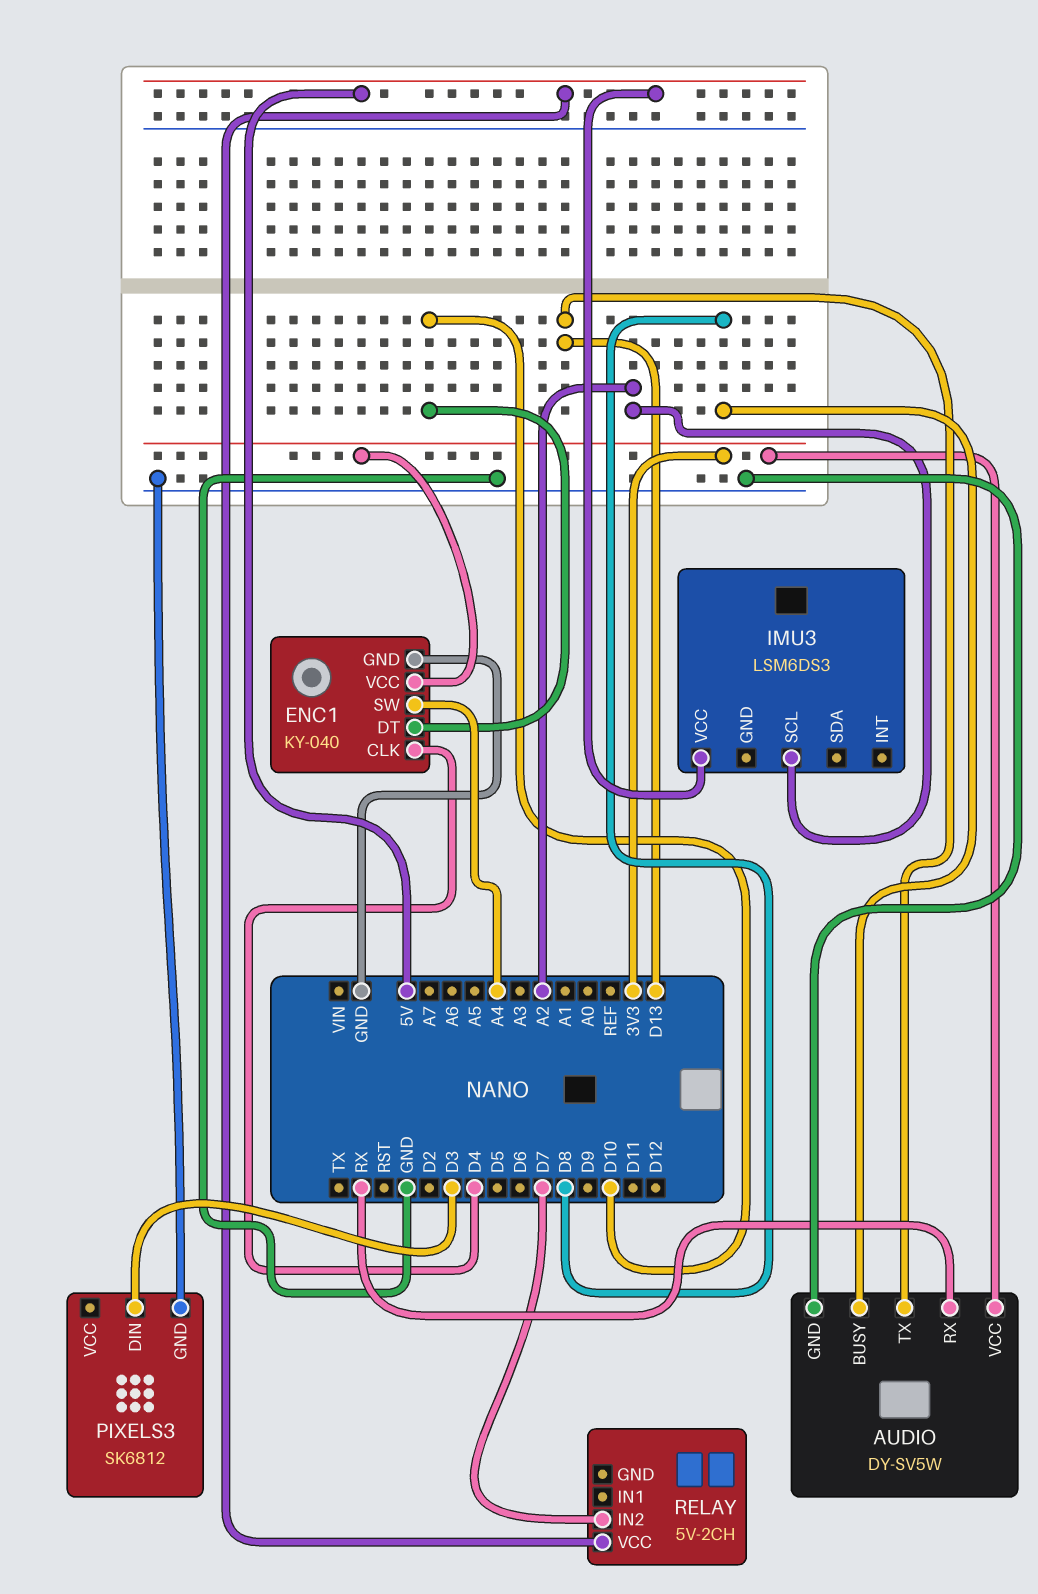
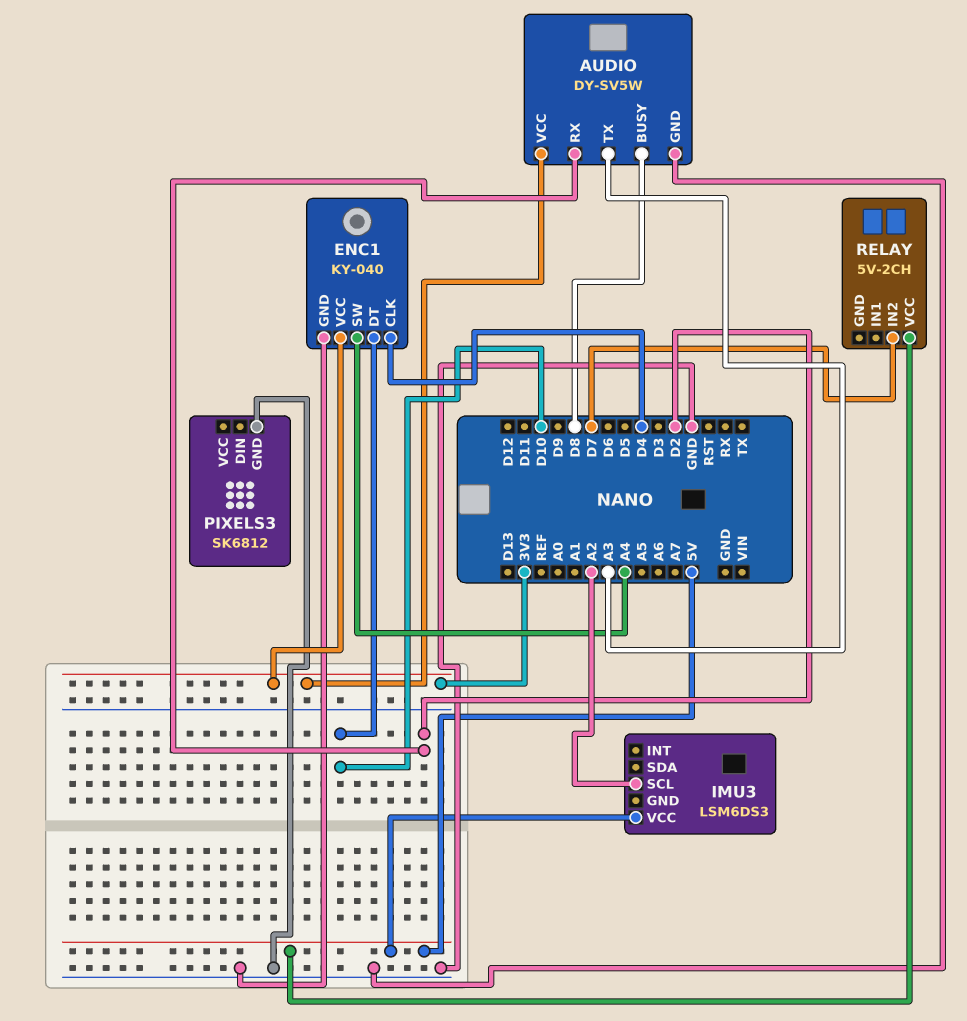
AUDIO pin RX: RX -> D2
AUDIO pin TX: D13 -> A3
PIXELS3 pin DIN: D3 -> none

